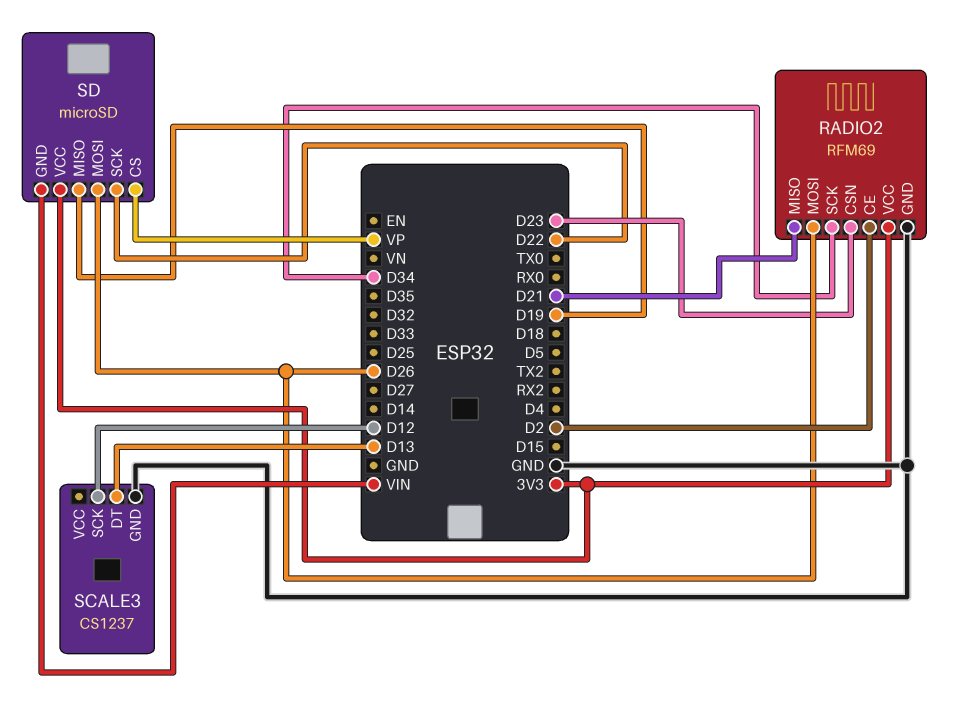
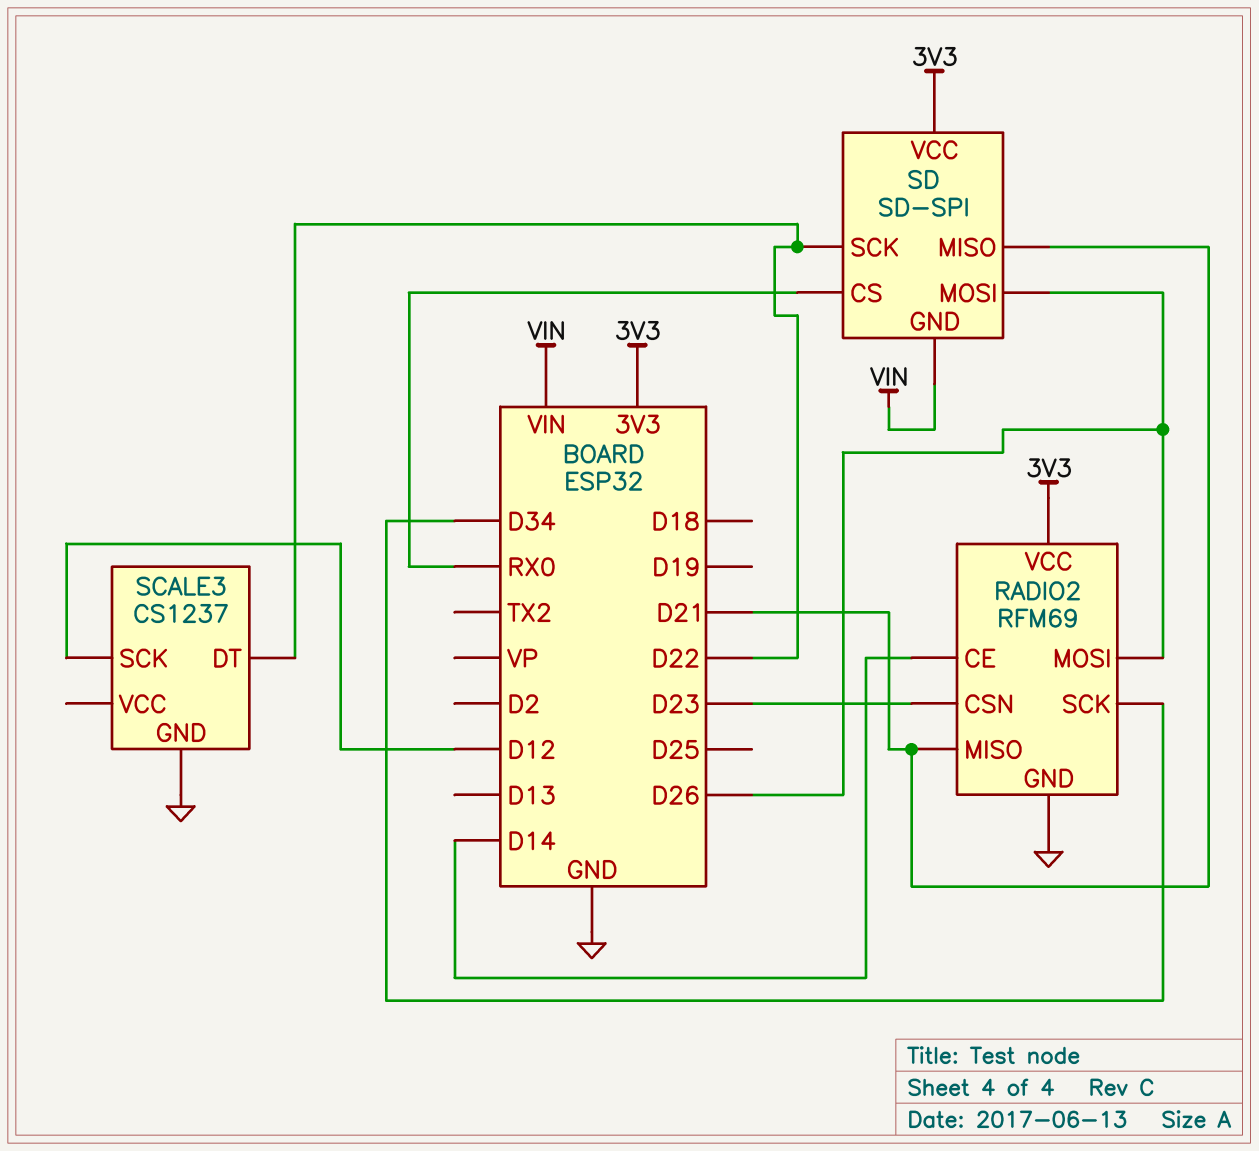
RADIO2 pin CE: D2 -> D14
SCALE3 pin DT: D13 -> D22
SD: microSD -> SD-SPI
SD pin CS: VP -> RX0
SD pin MISO: D19 -> D21

